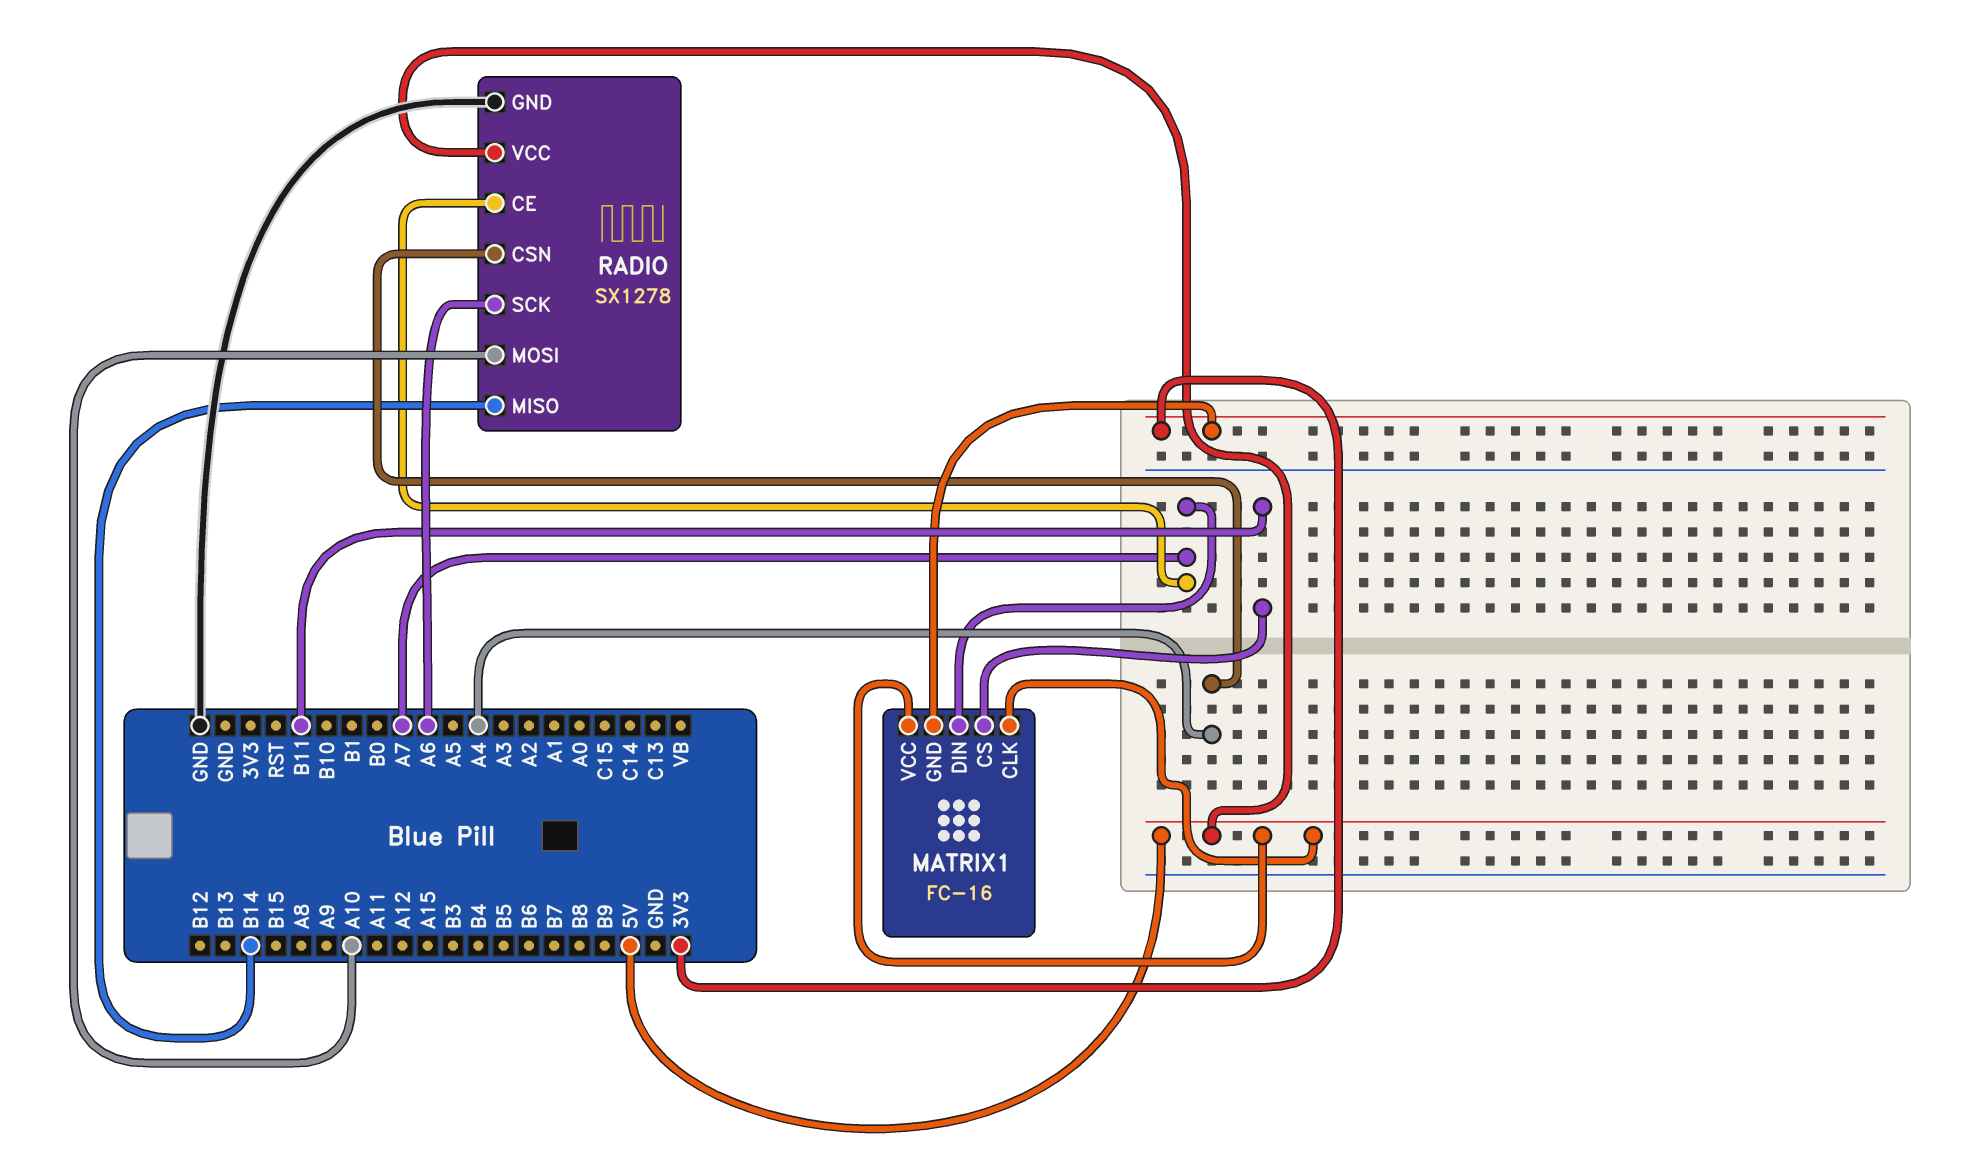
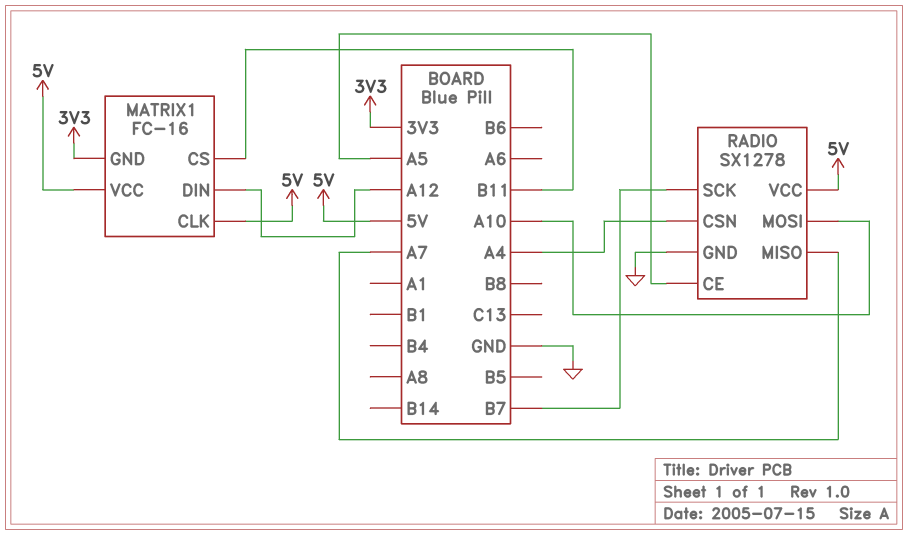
MATRIX1 pin DIN: A7 -> A12
RADIO pin CE: A7 -> A5
RADIO pin MISO: B14 -> A7
RADIO pin SCK: A6 -> B7

